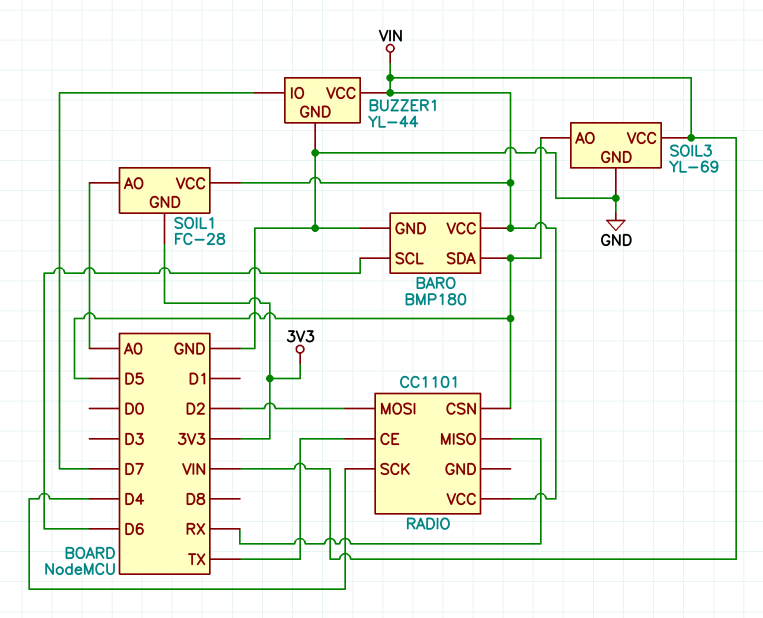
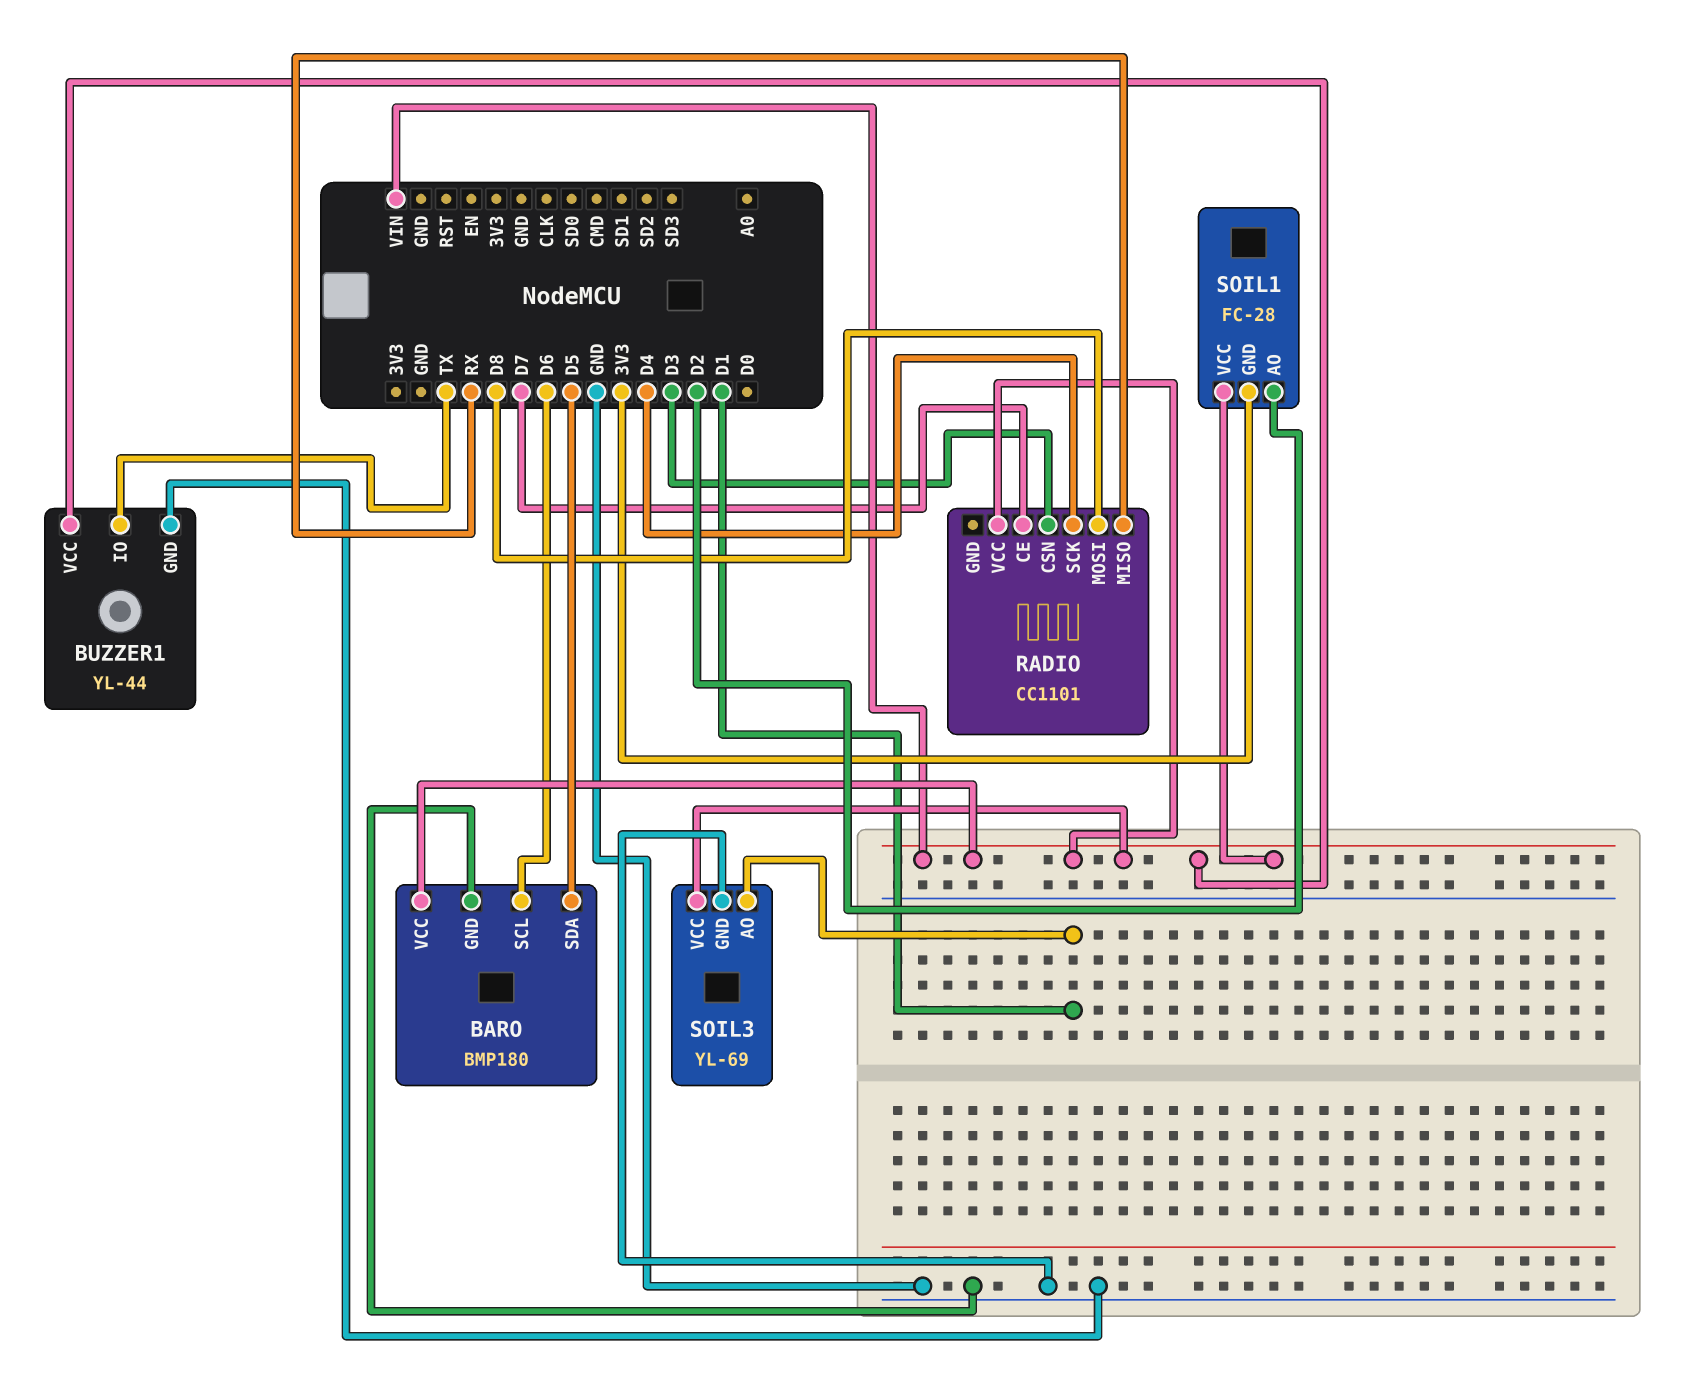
BUZZER1 pin IO: D7 -> TX
RADIO pin CE: TX -> D7
RADIO pin CSN: D5 -> D3
RADIO pin MOSI: D2 -> D8
SOIL1 pin AO: A0 -> D2
SOIL3 pin AO: D5 -> D1

